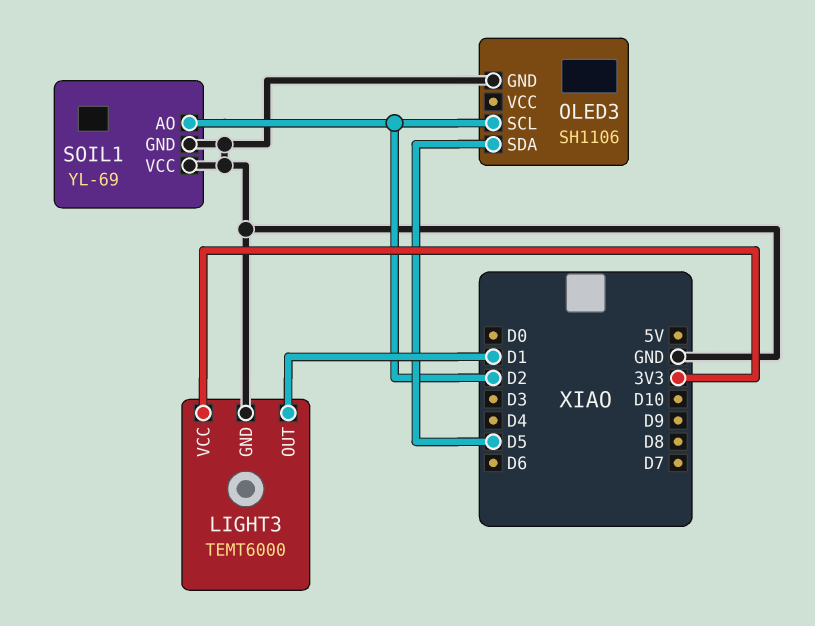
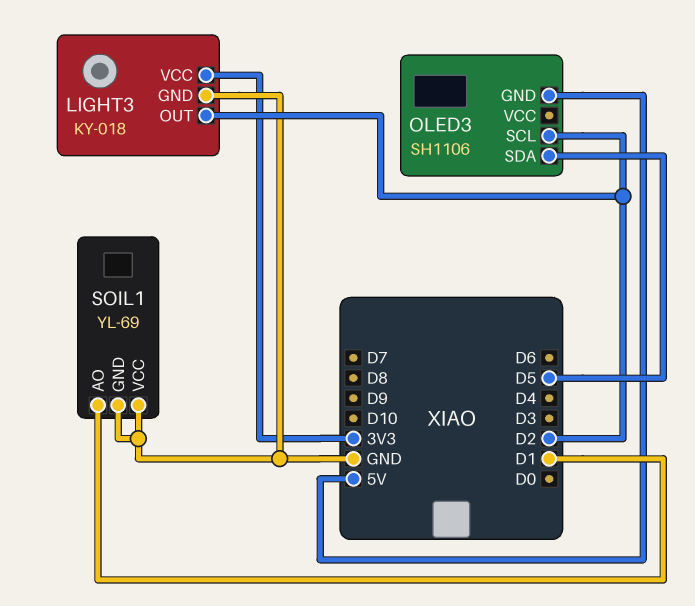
LIGHT3: TEMT6000 -> KY-018
LIGHT3 pin OUT: D1 -> D2
OLED3 pin GND: GND -> 5V
SOIL1 pin AO: D2 -> D1

